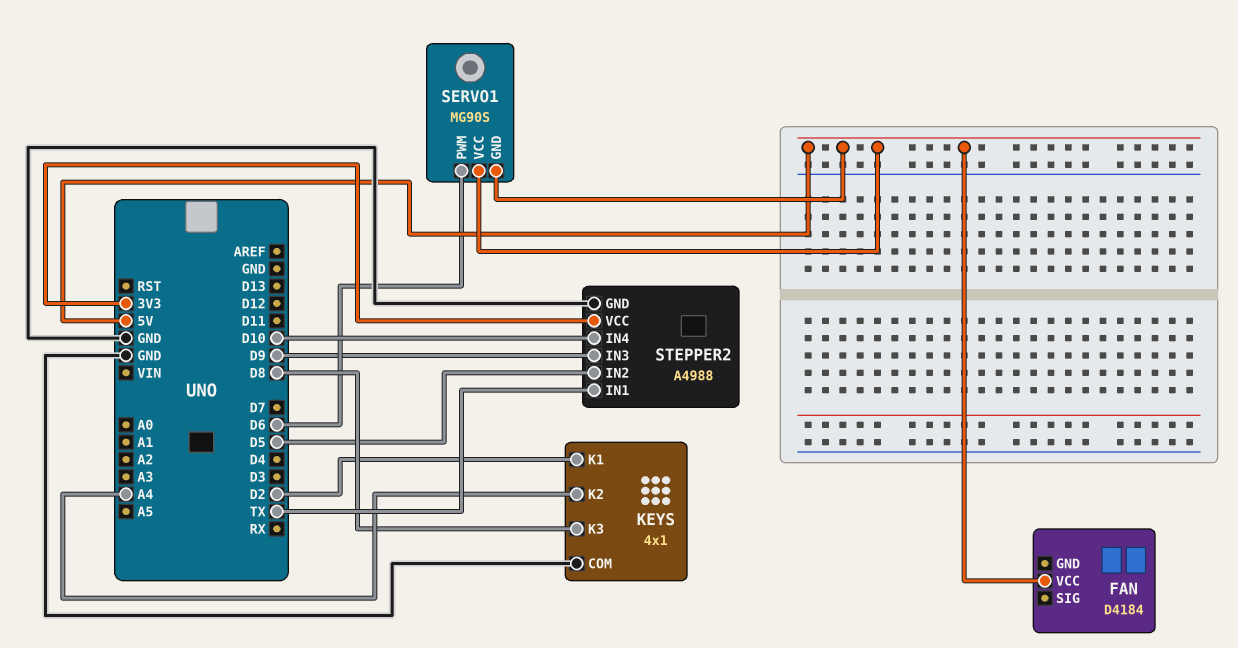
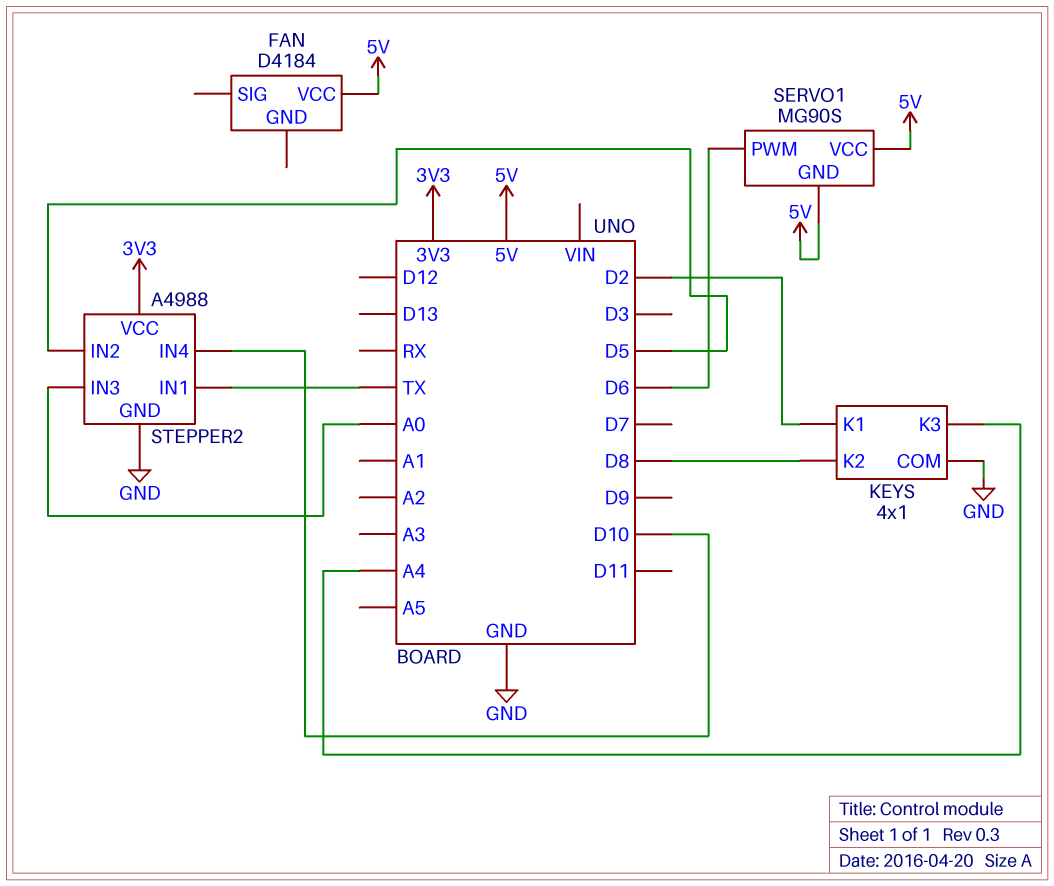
KEYS pin K2: A4 -> D8
KEYS pin K3: D8 -> A4
STEPPER2 pin IN3: D9 -> A0

